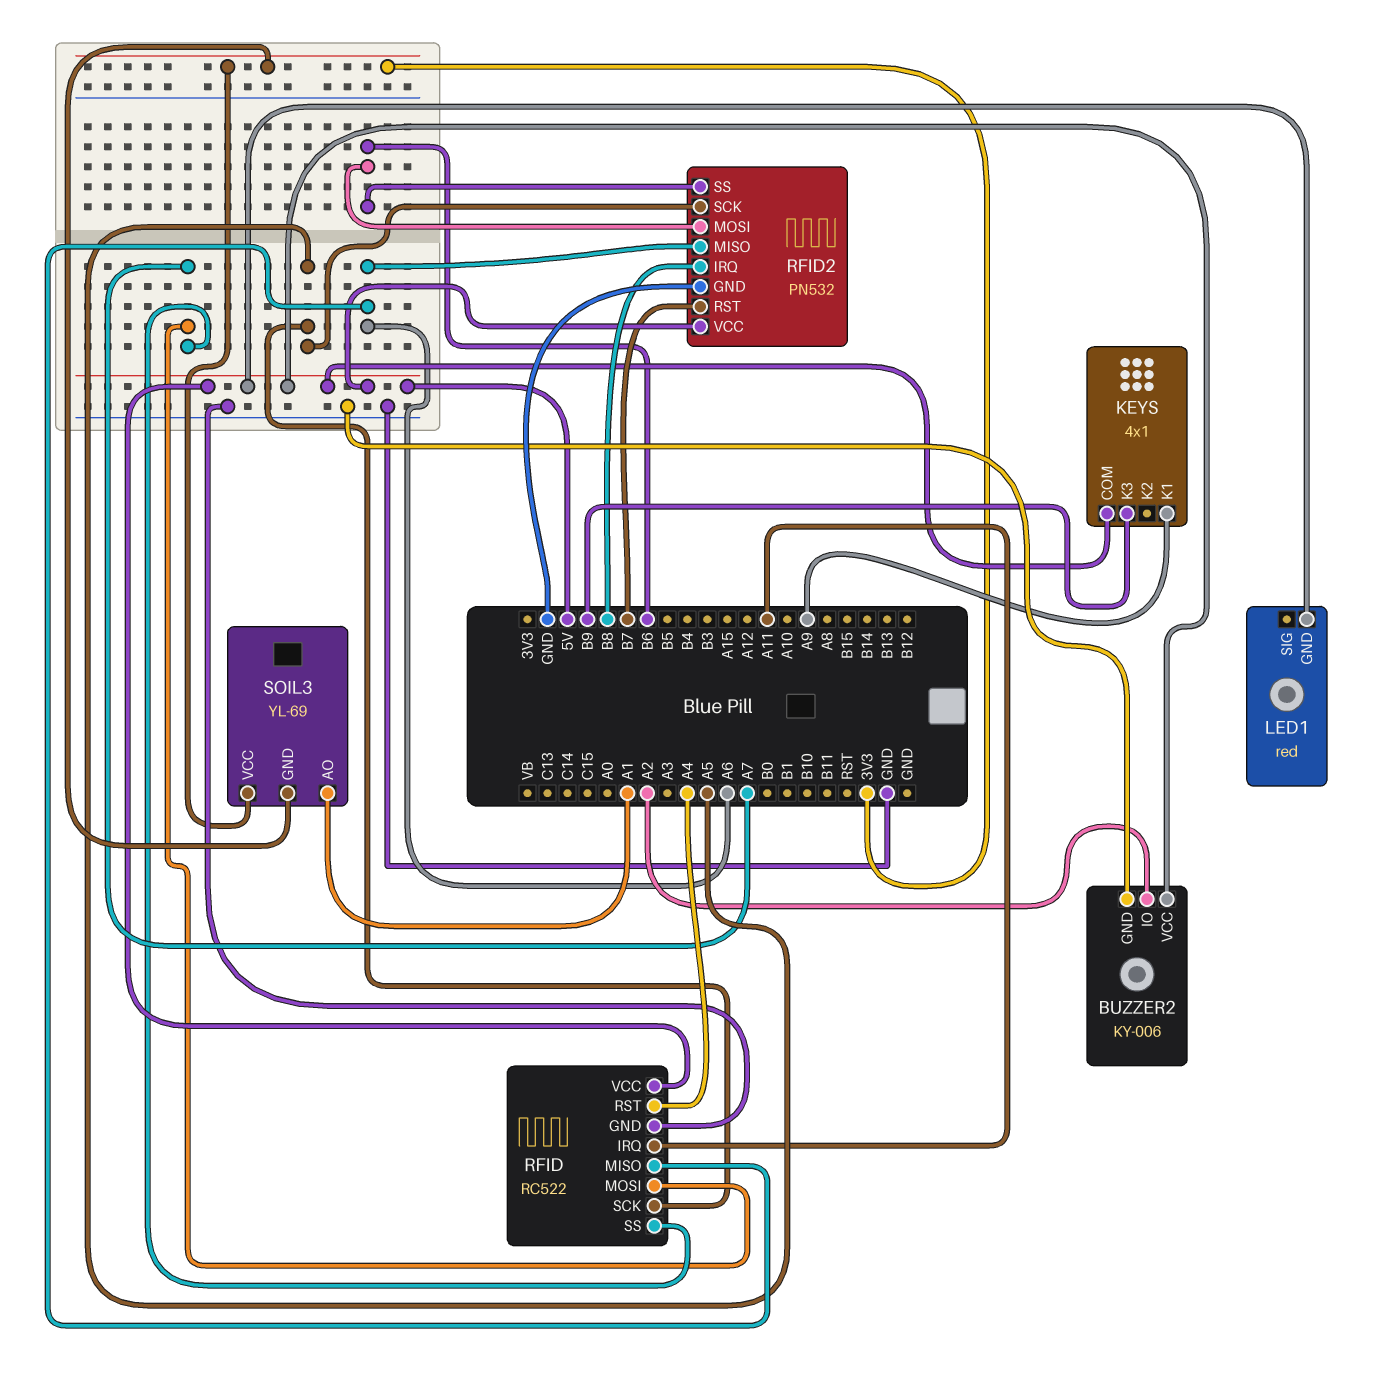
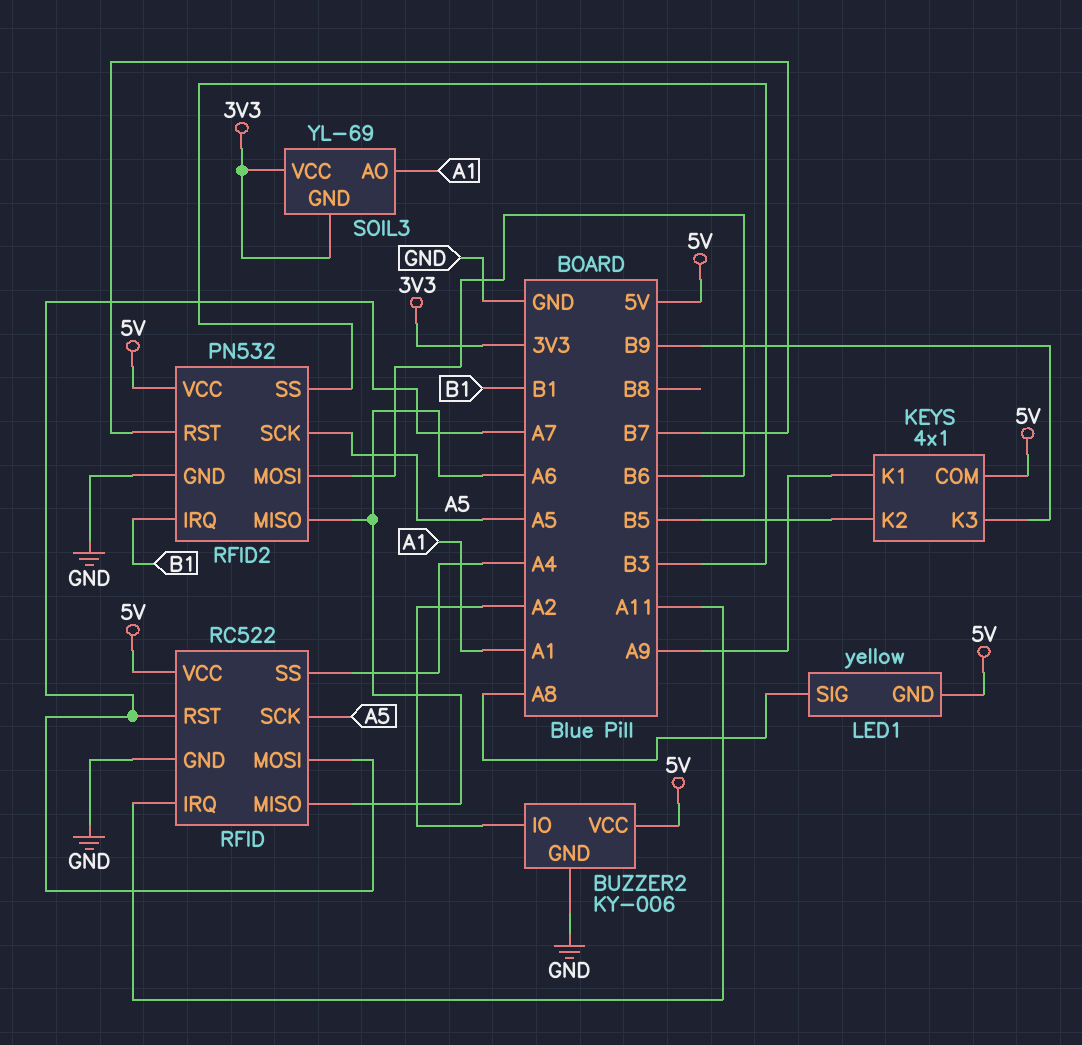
KEYS pin K2: none -> B5
LED1: red -> yellow
LED1 pin SIG: none -> A8
RFID pin RST: A4 -> A7
RFID pin SS: A7 -> A4
RFID2 pin IRQ: B8 -> B1
RFID2 pin SS: B6 -> B3

